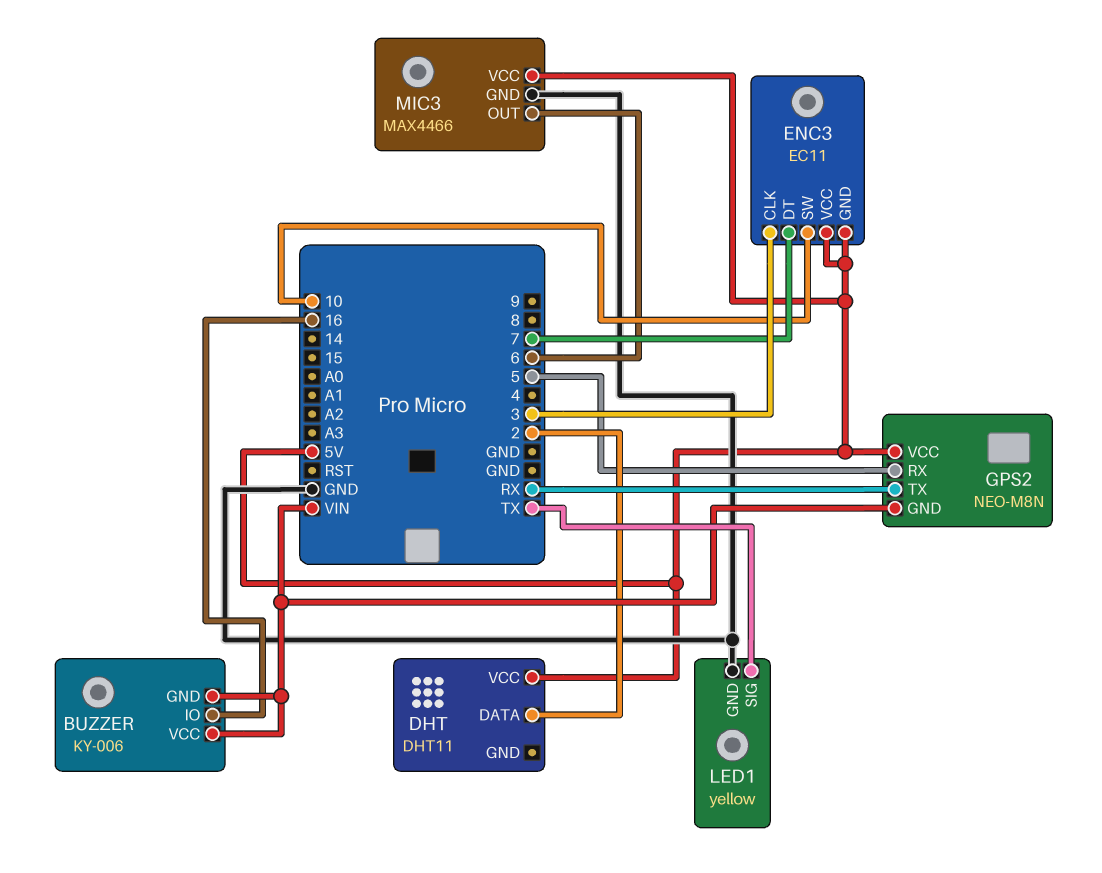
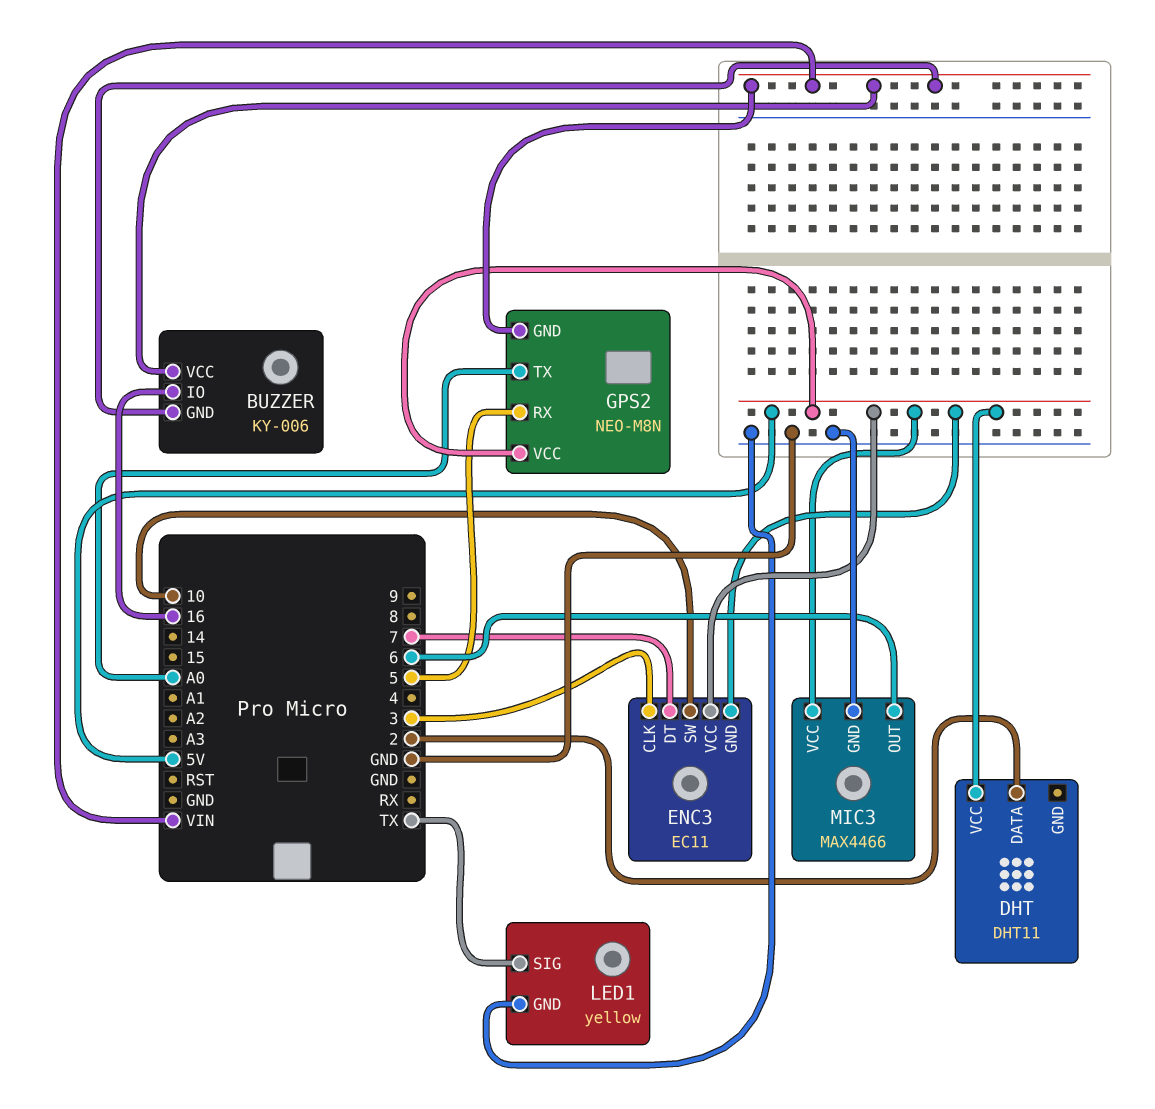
GPS2 pin TX: RX -> A0

